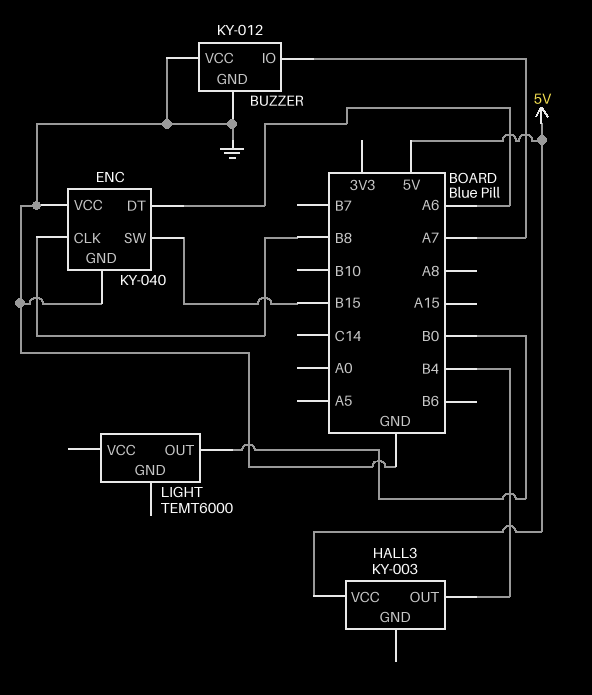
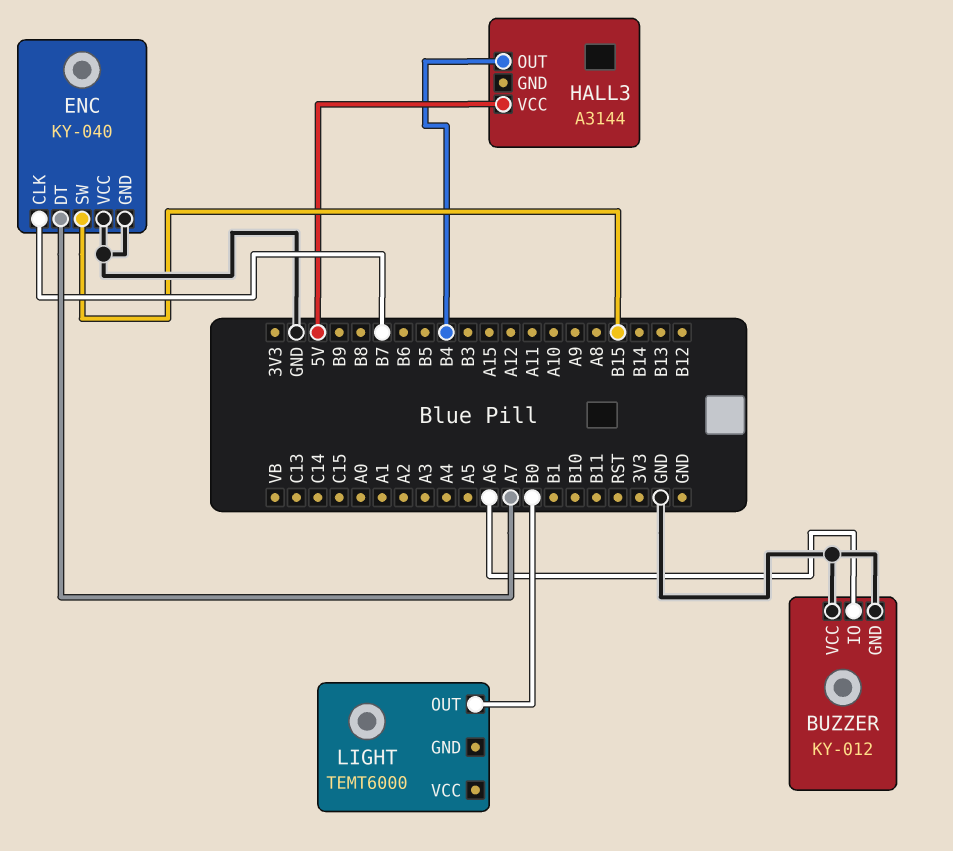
BUZZER pin IO: A7 -> A6
ENC pin CLK: B8 -> B7
ENC pin DT: A6 -> A7
HALL3: KY-003 -> A3144

